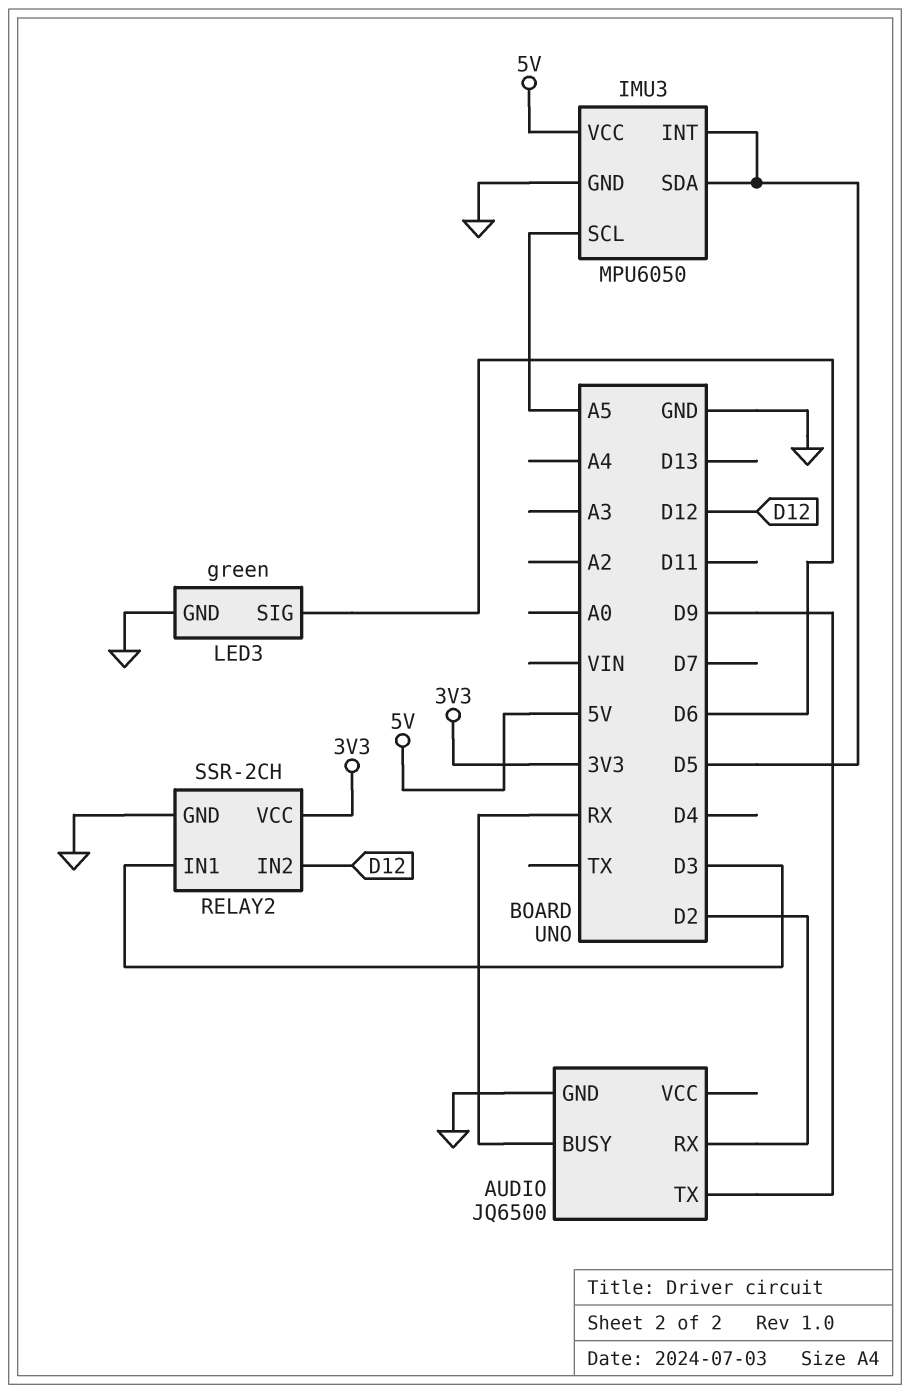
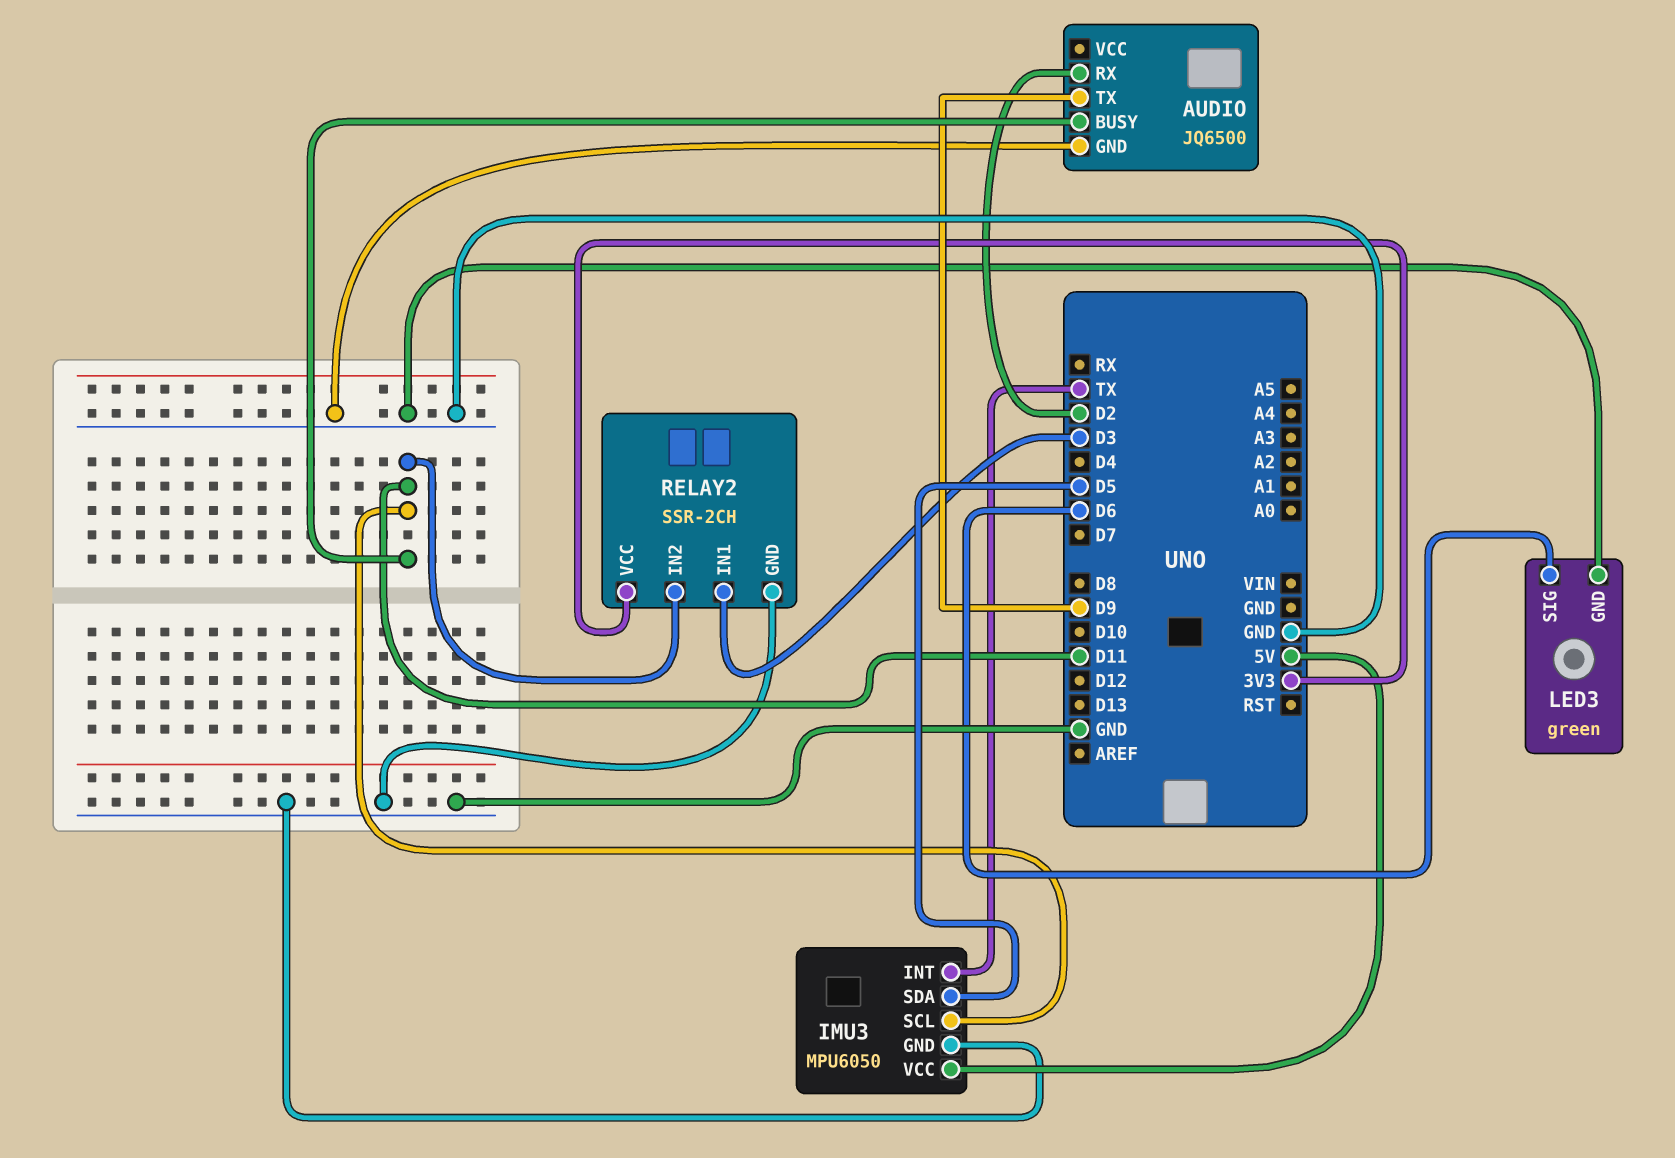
AUDIO pin BUSY: RX -> D11
IMU3 pin INT: D5 -> TX
IMU3 pin SCL: A5 -> D11
RELAY2 pin IN2: D12 -> D11

